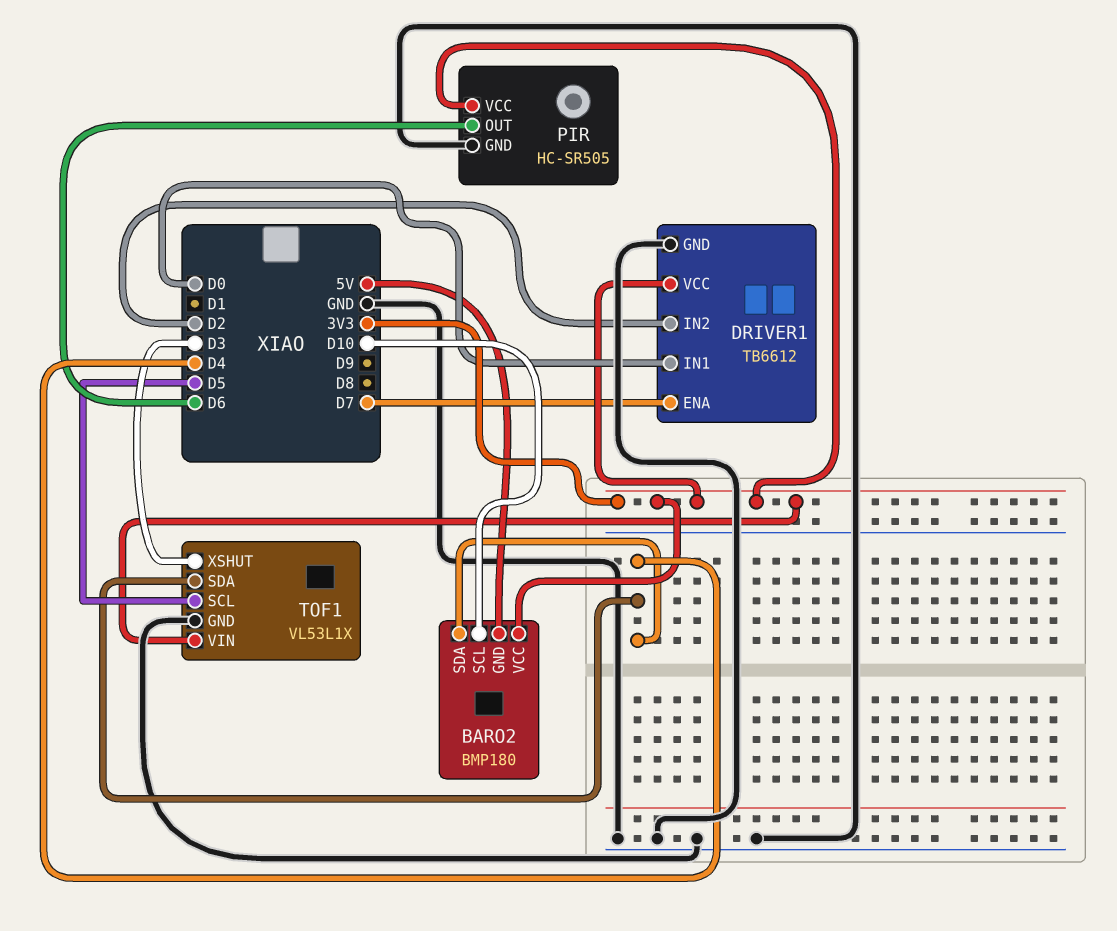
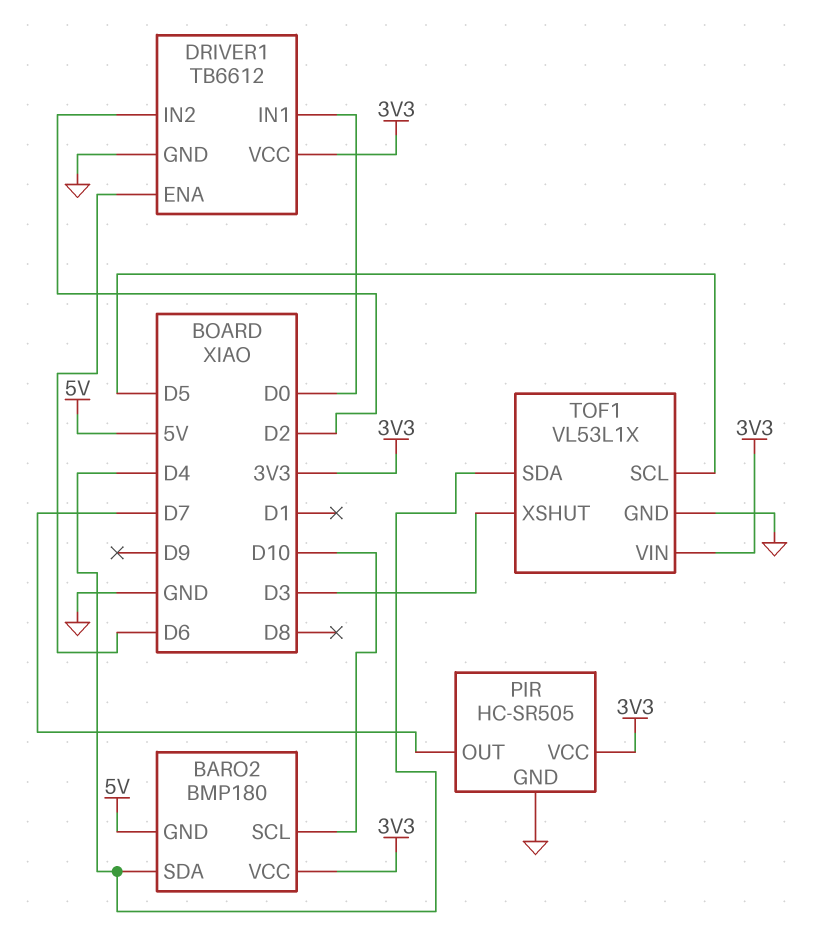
DRIVER1 pin ENA: D7 -> D6
PIR pin OUT: D6 -> D7

